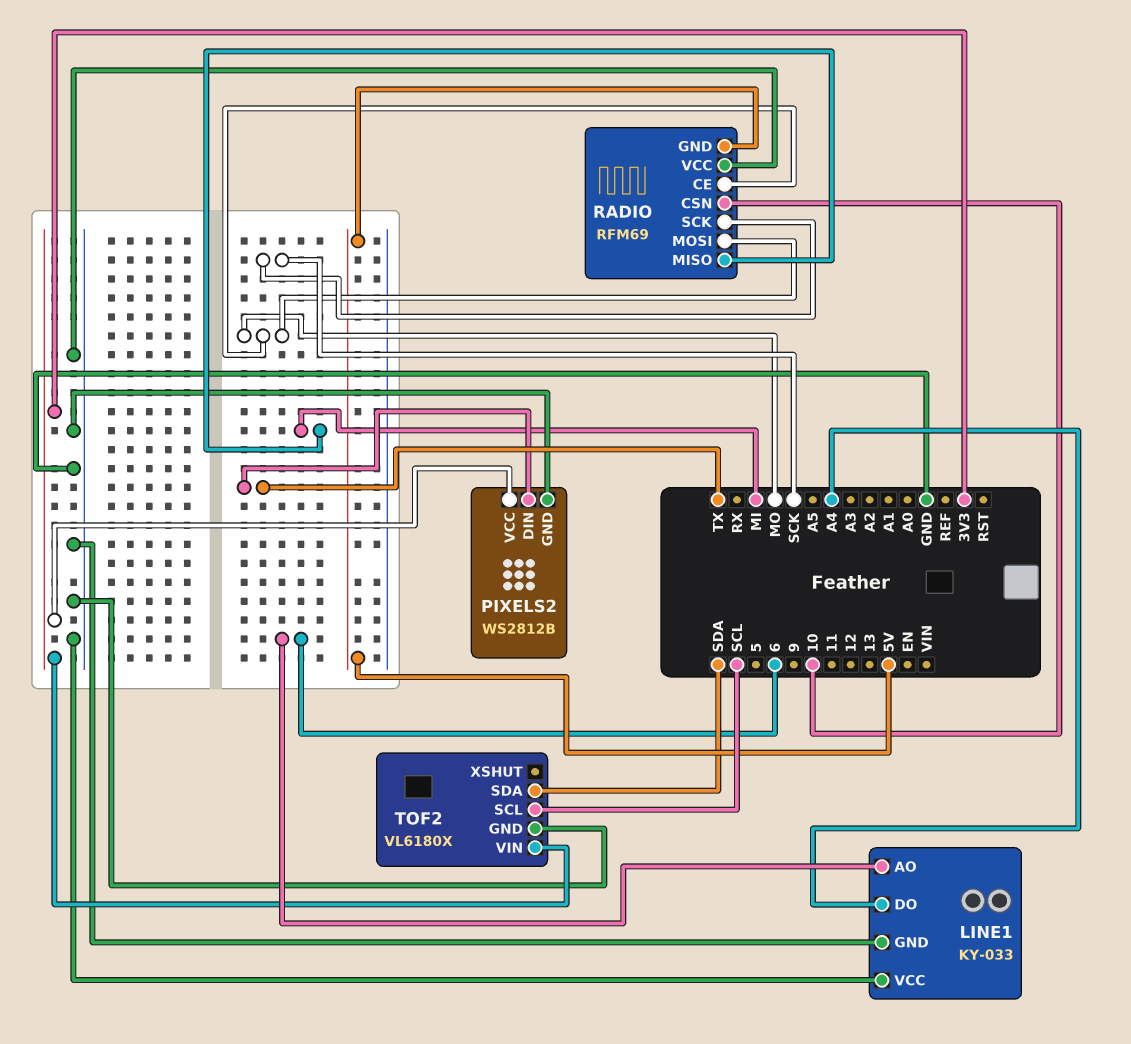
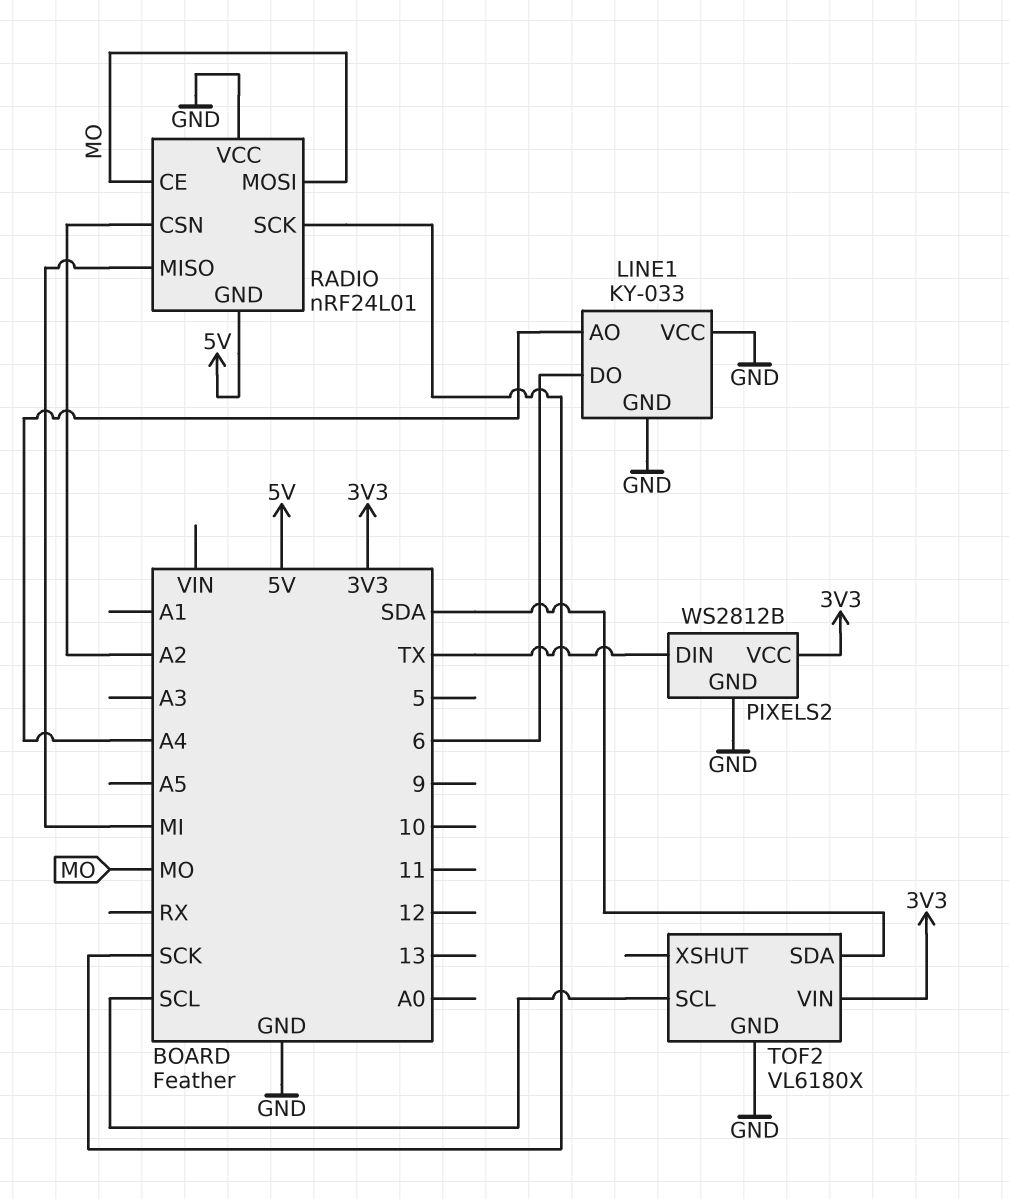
LINE1 pin AO: 6 -> A4
LINE1 pin DO: A4 -> 6
RADIO: RFM69 -> nRF24L01
RADIO pin CSN: 10 -> A2

